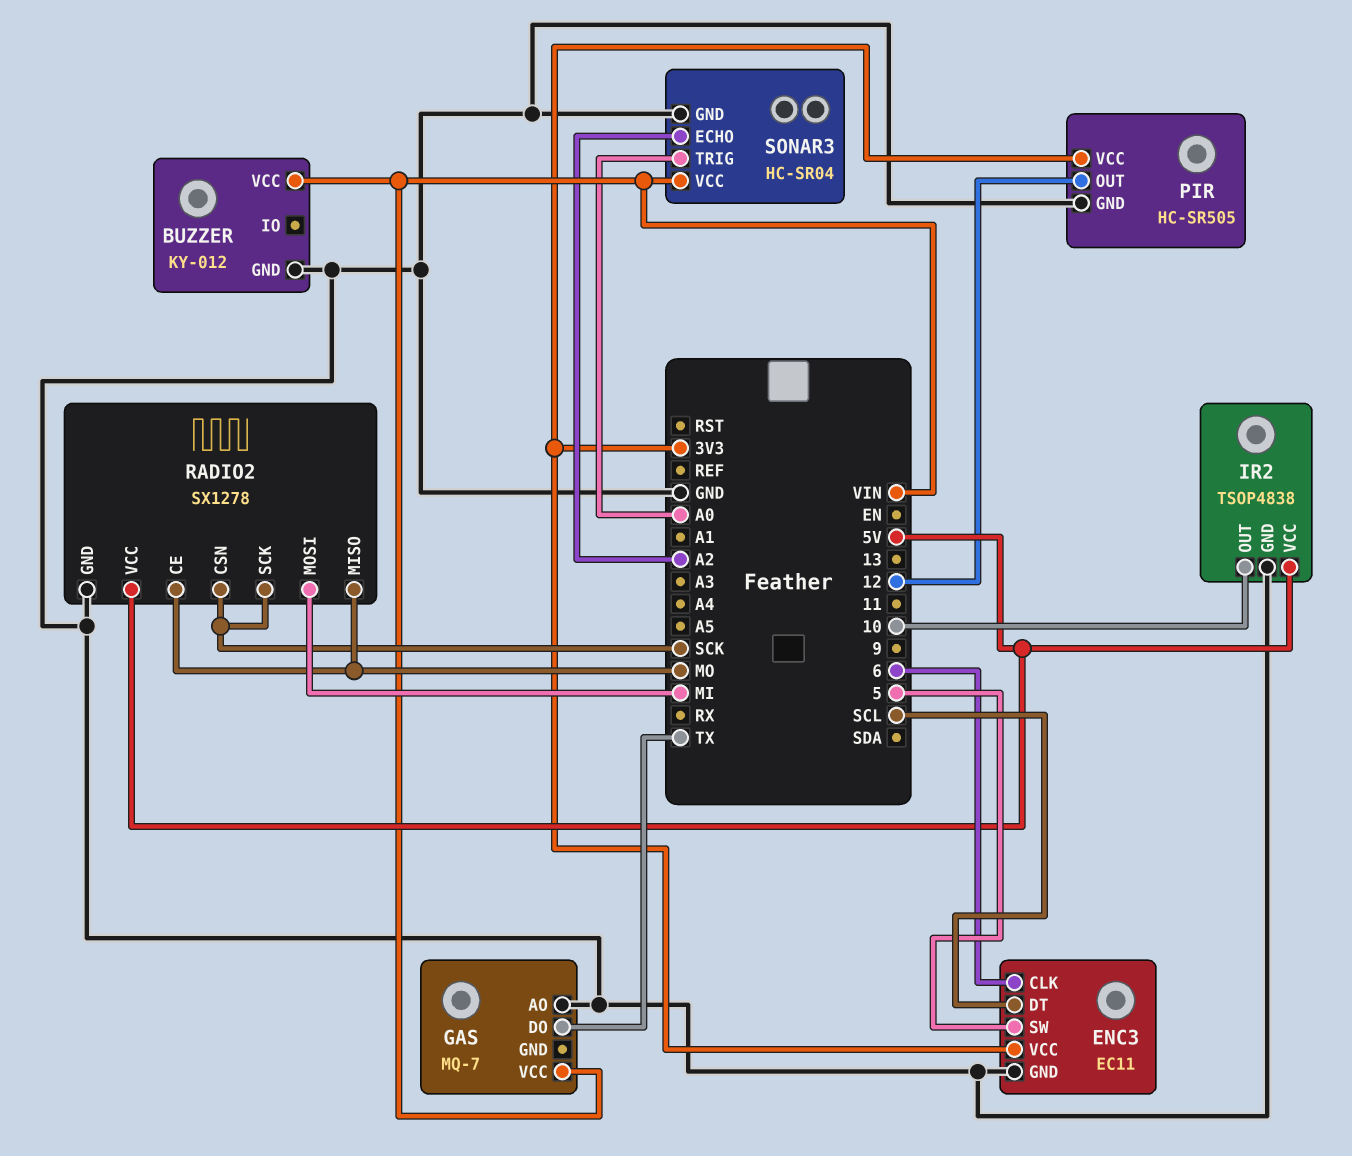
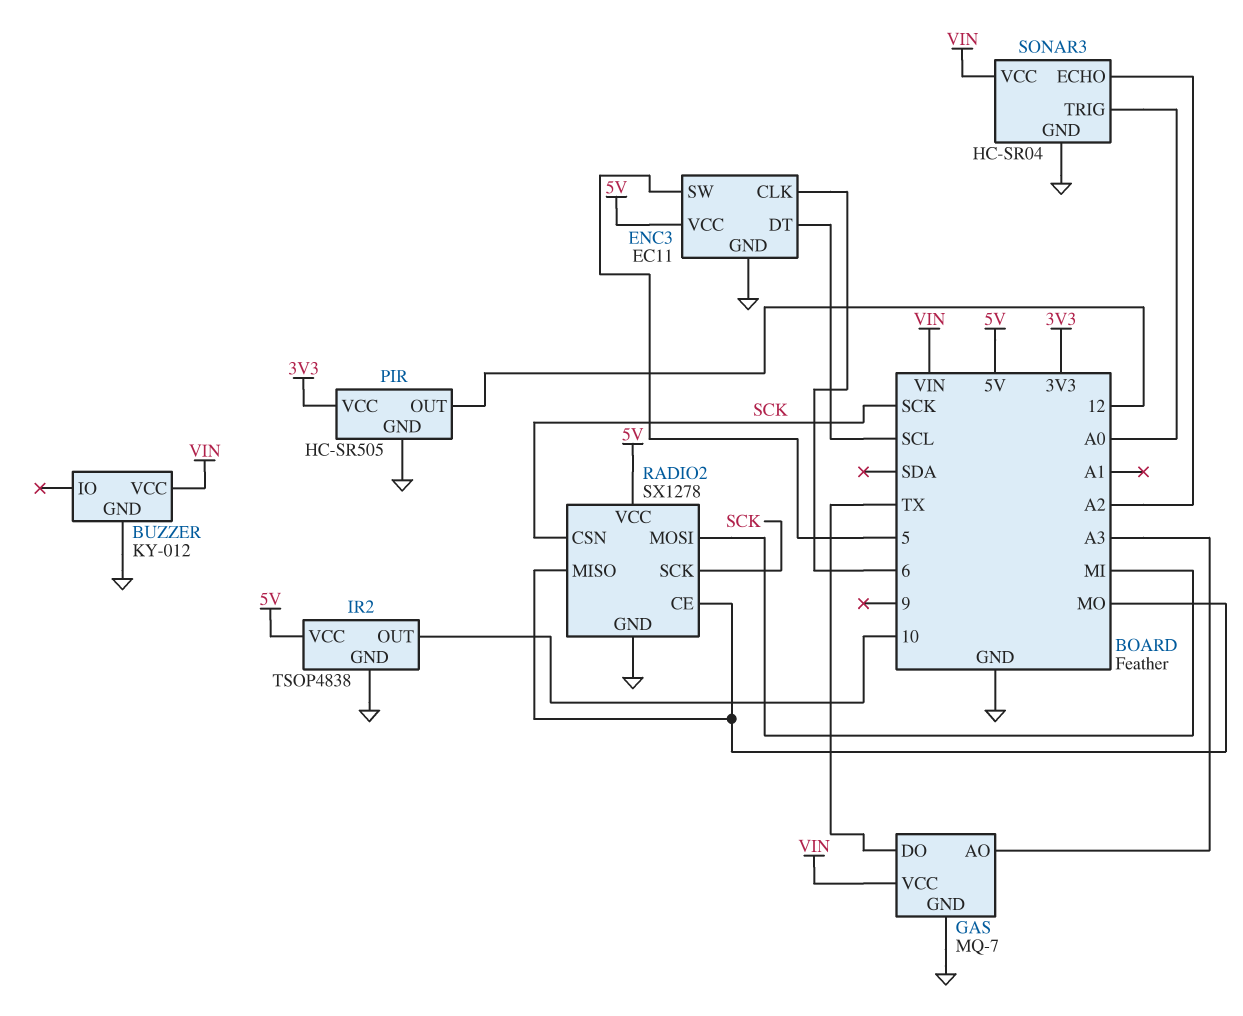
ENC3 pin VCC: 3V3 -> 5V
GAS pin AO: GND -> A3
GAS pin GND: none -> GND

